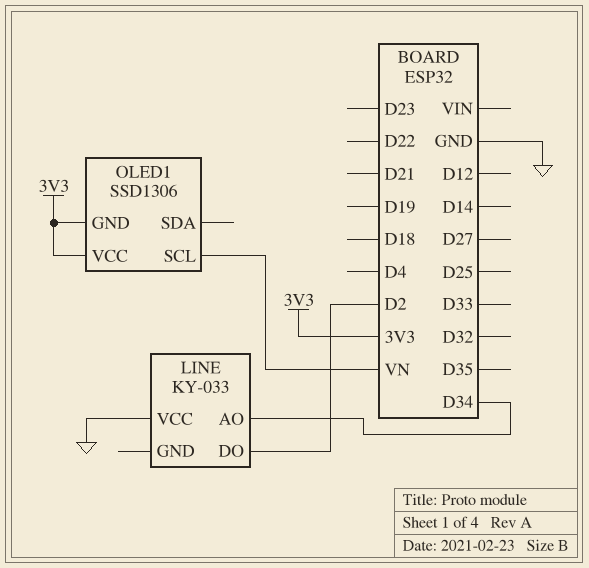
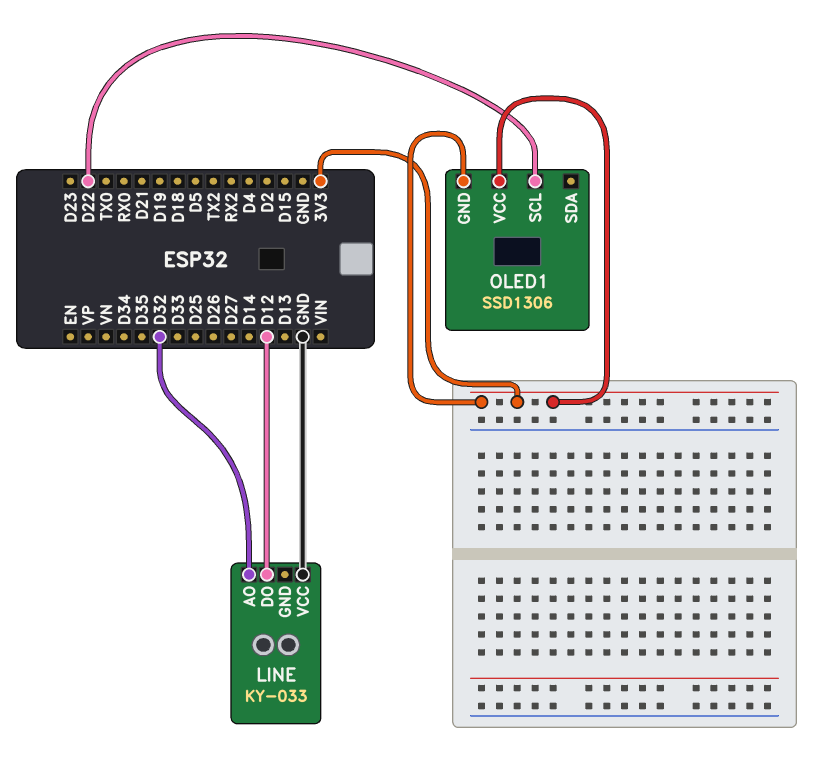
LINE pin AO: D34 -> D32
LINE pin DO: D2 -> D12
OLED1 pin SCL: VN -> D22

